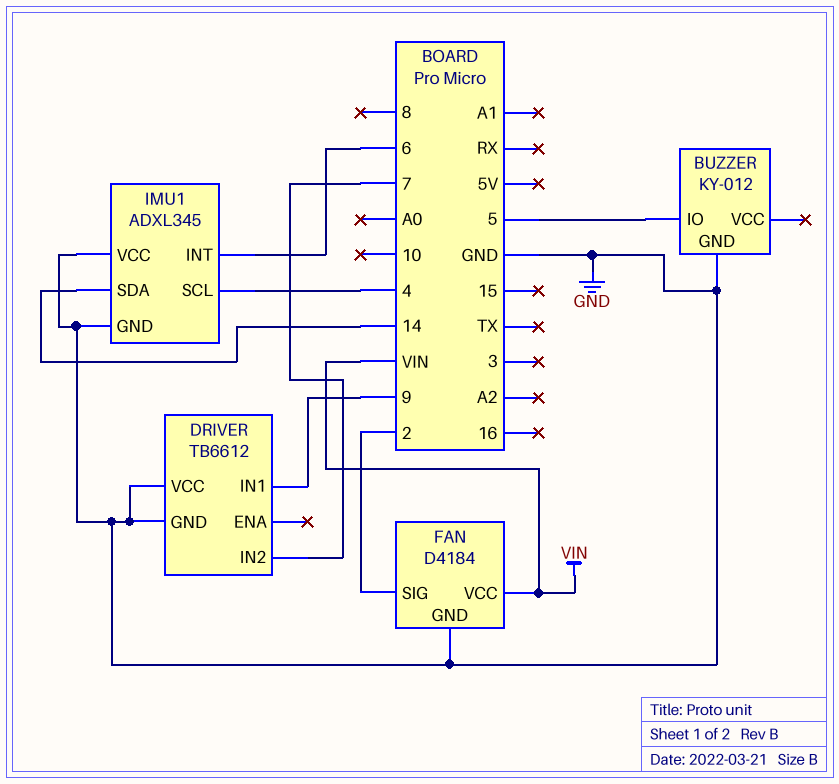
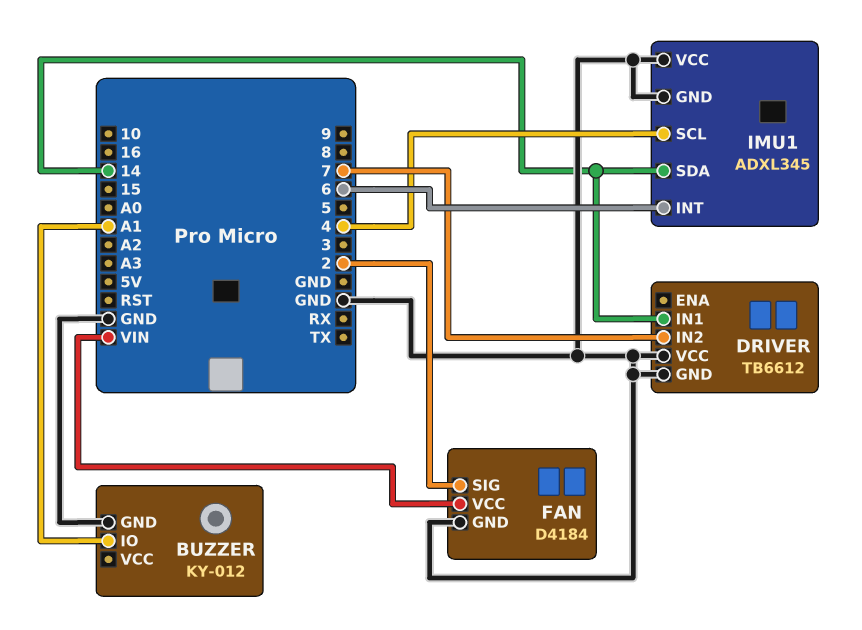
BUZZER pin IO: 5 -> A1
DRIVER pin IN1: 9 -> 14

